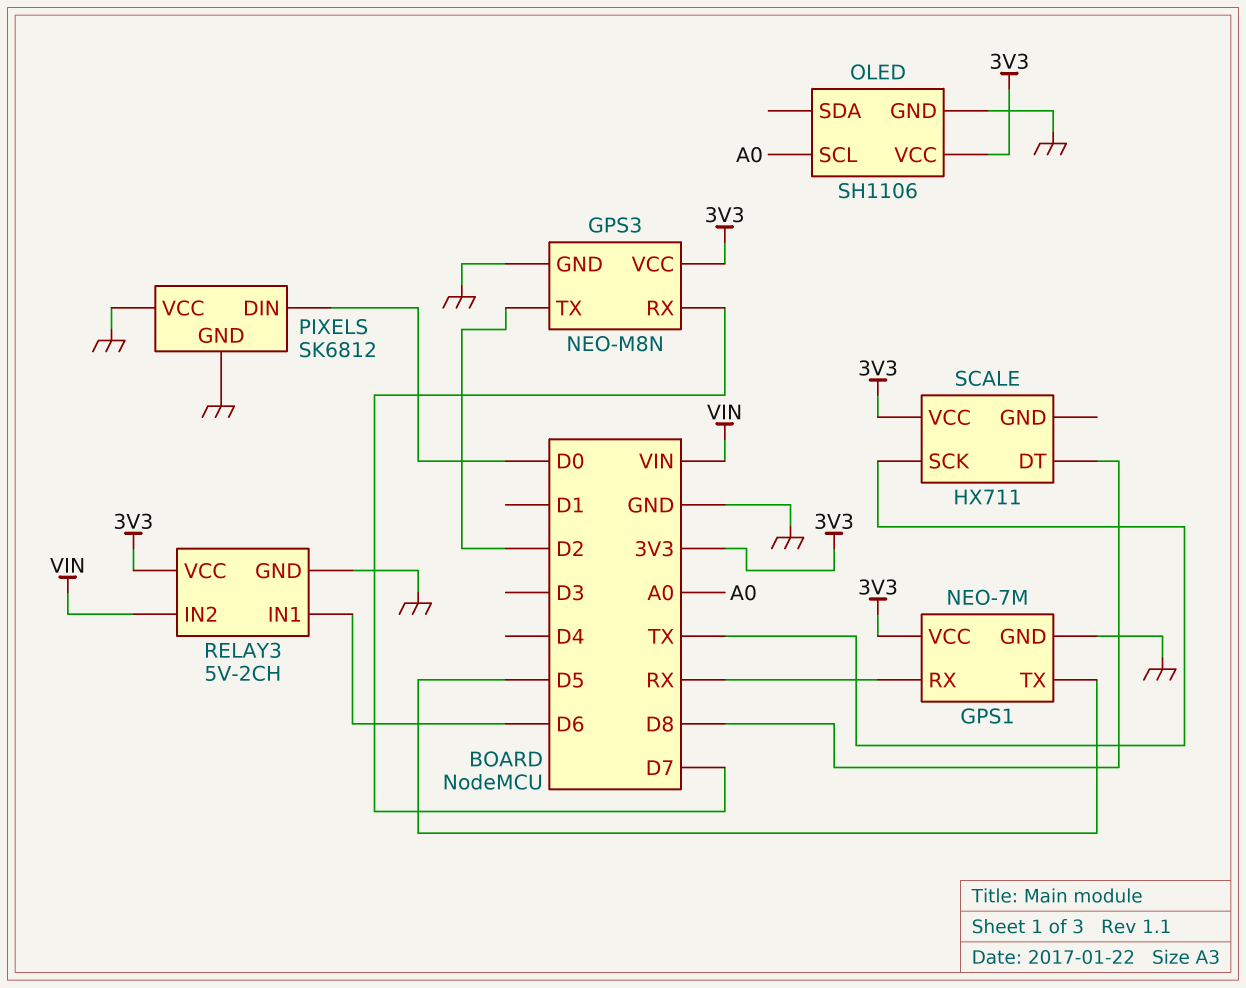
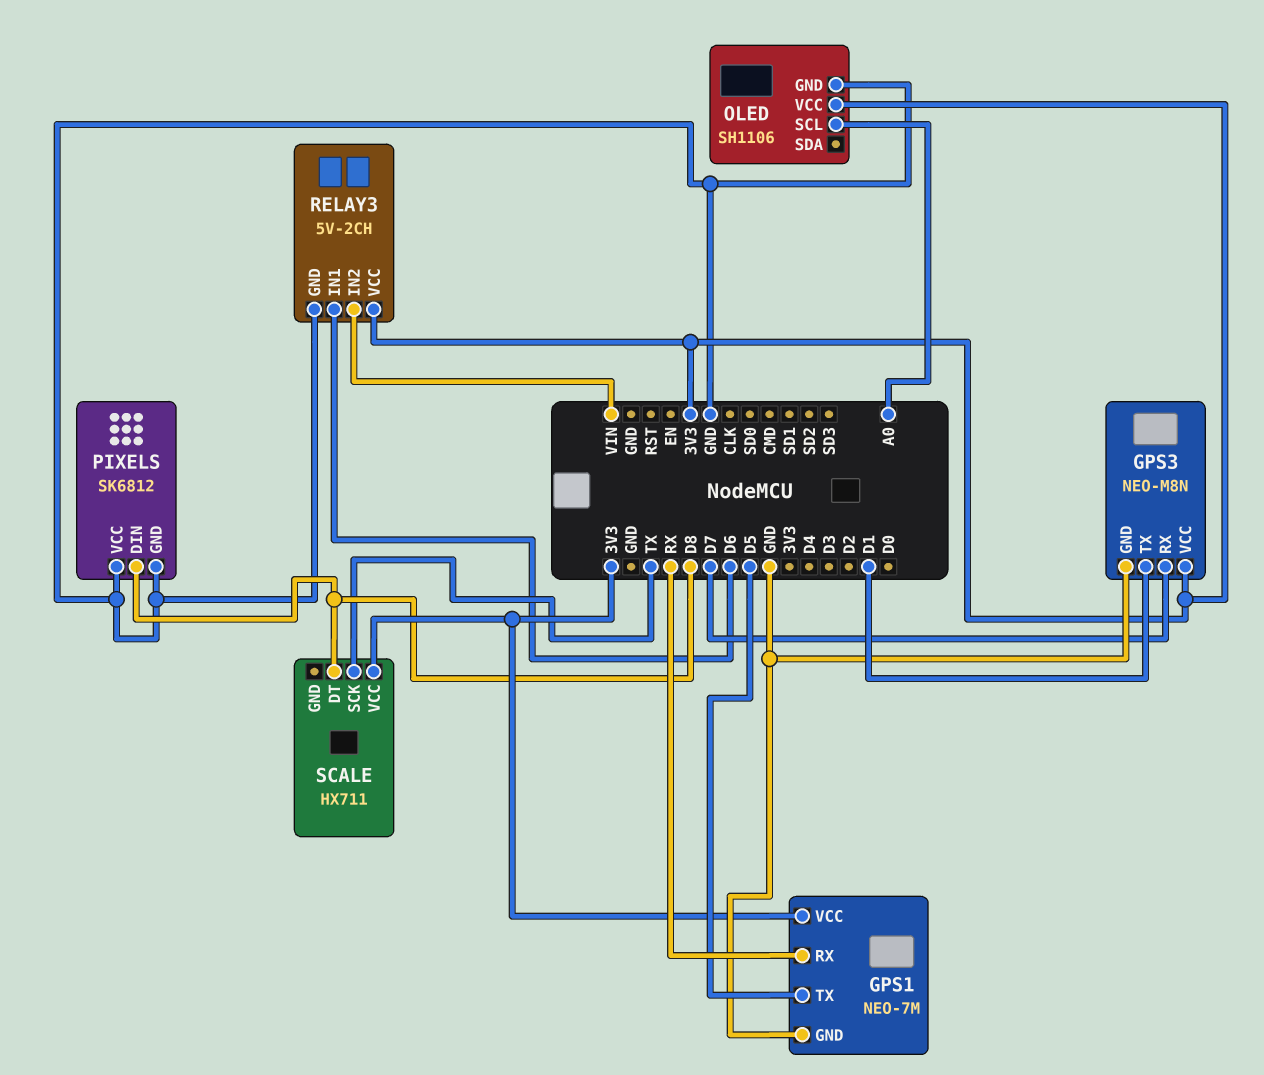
GPS3 pin TX: D2 -> D1
PIXELS pin DIN: D0 -> D8

